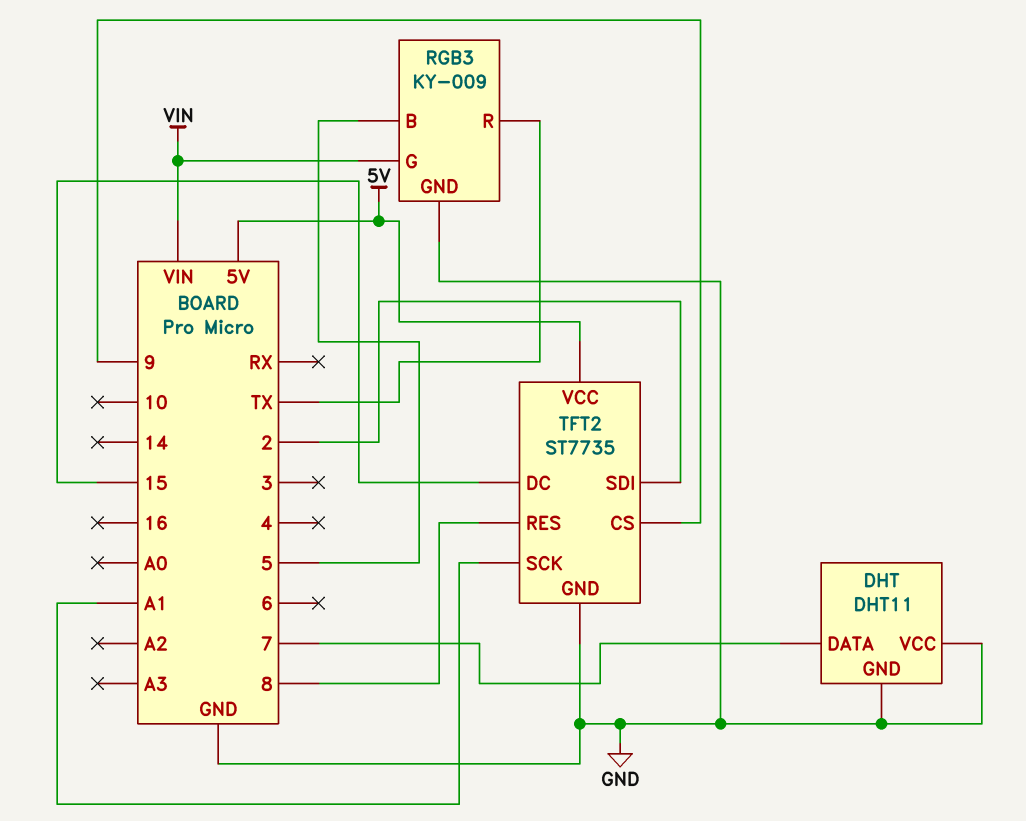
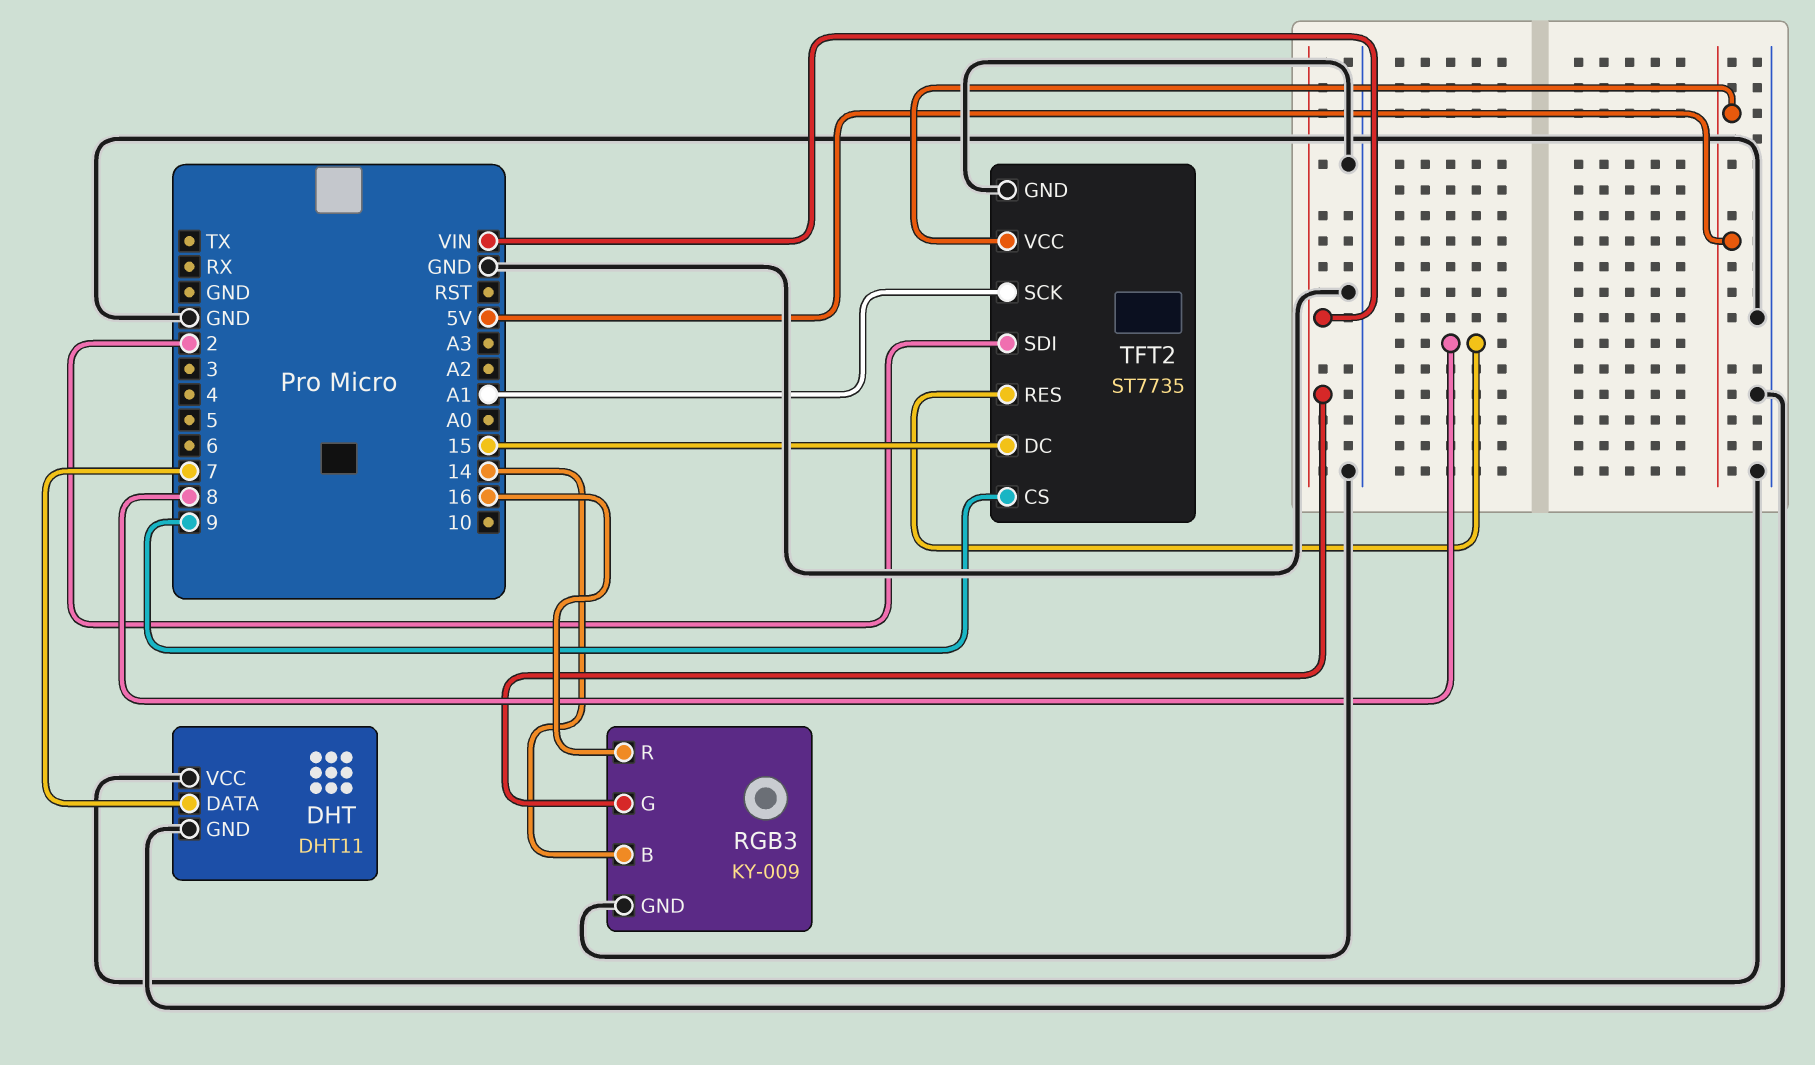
RGB3 pin B: 5 -> 14
RGB3 pin R: TX -> 16

